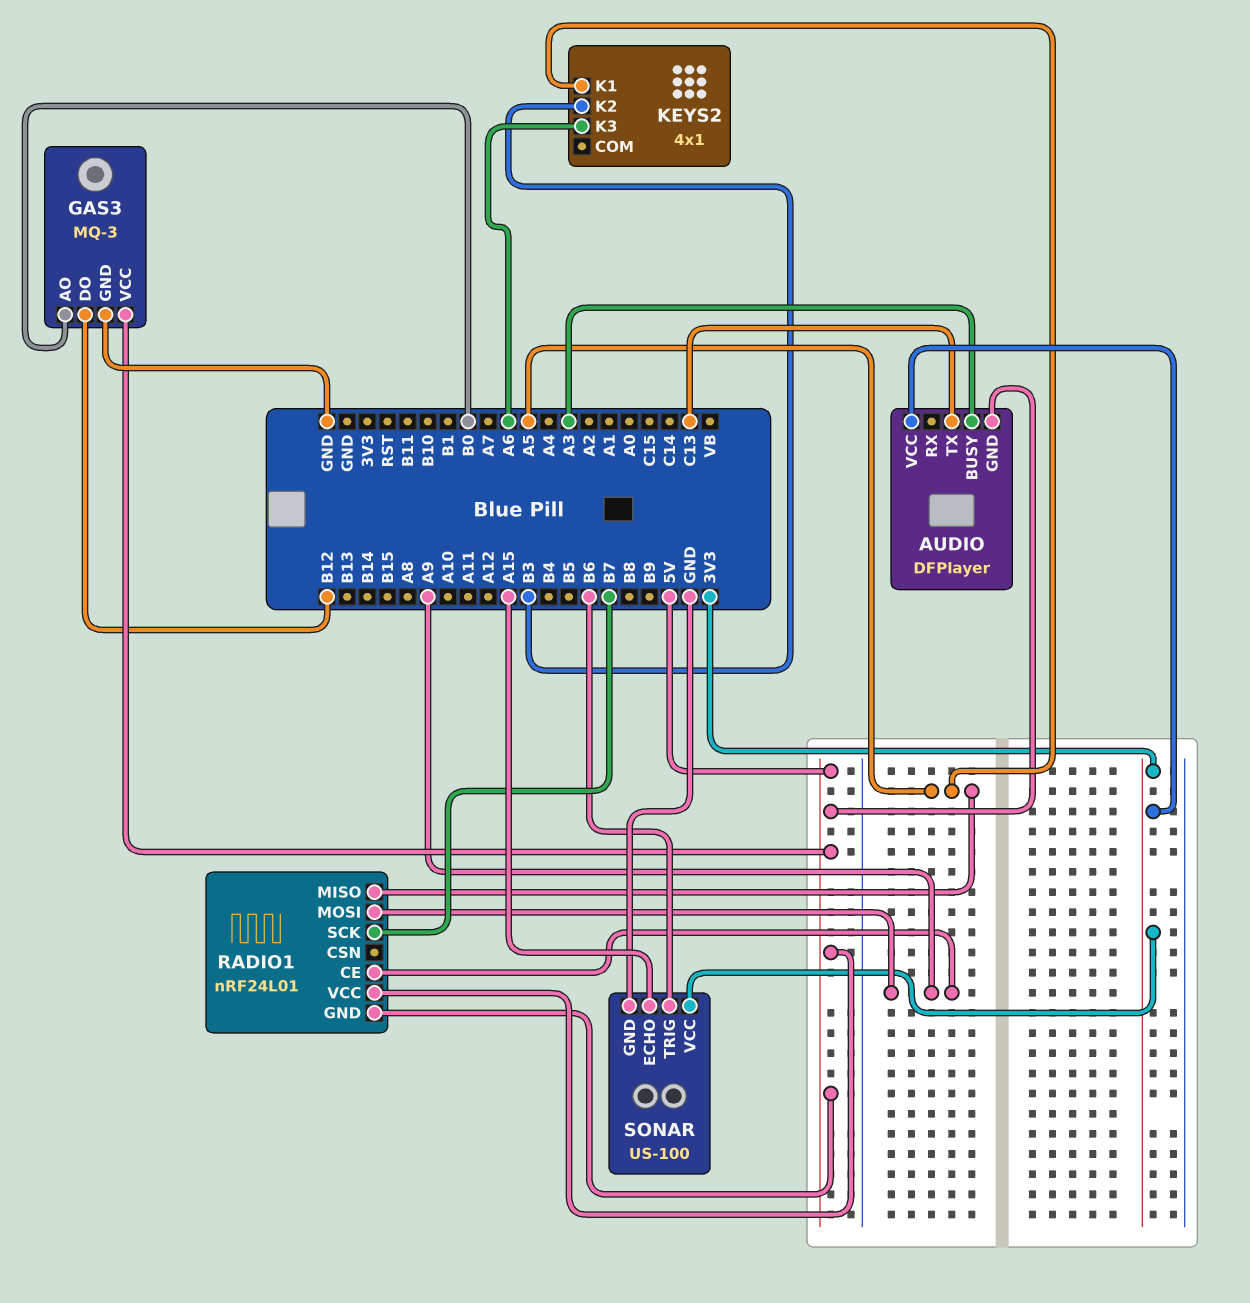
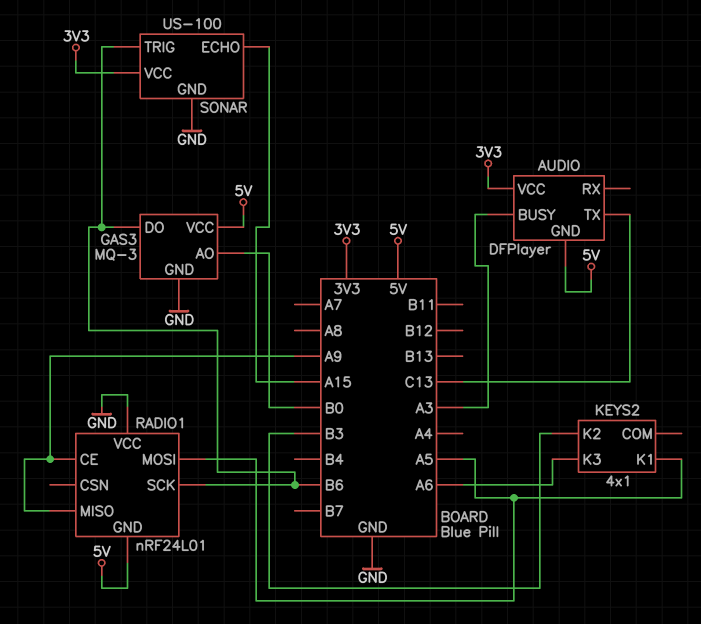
GAS3 pin DO: B12 -> B6
RADIO1 pin MISO: A5 -> A9
RADIO1 pin MOSI: A9 -> A5
RADIO1 pin SCK: B7 -> B6
RADIO1 pin VCC: 5V -> GND

